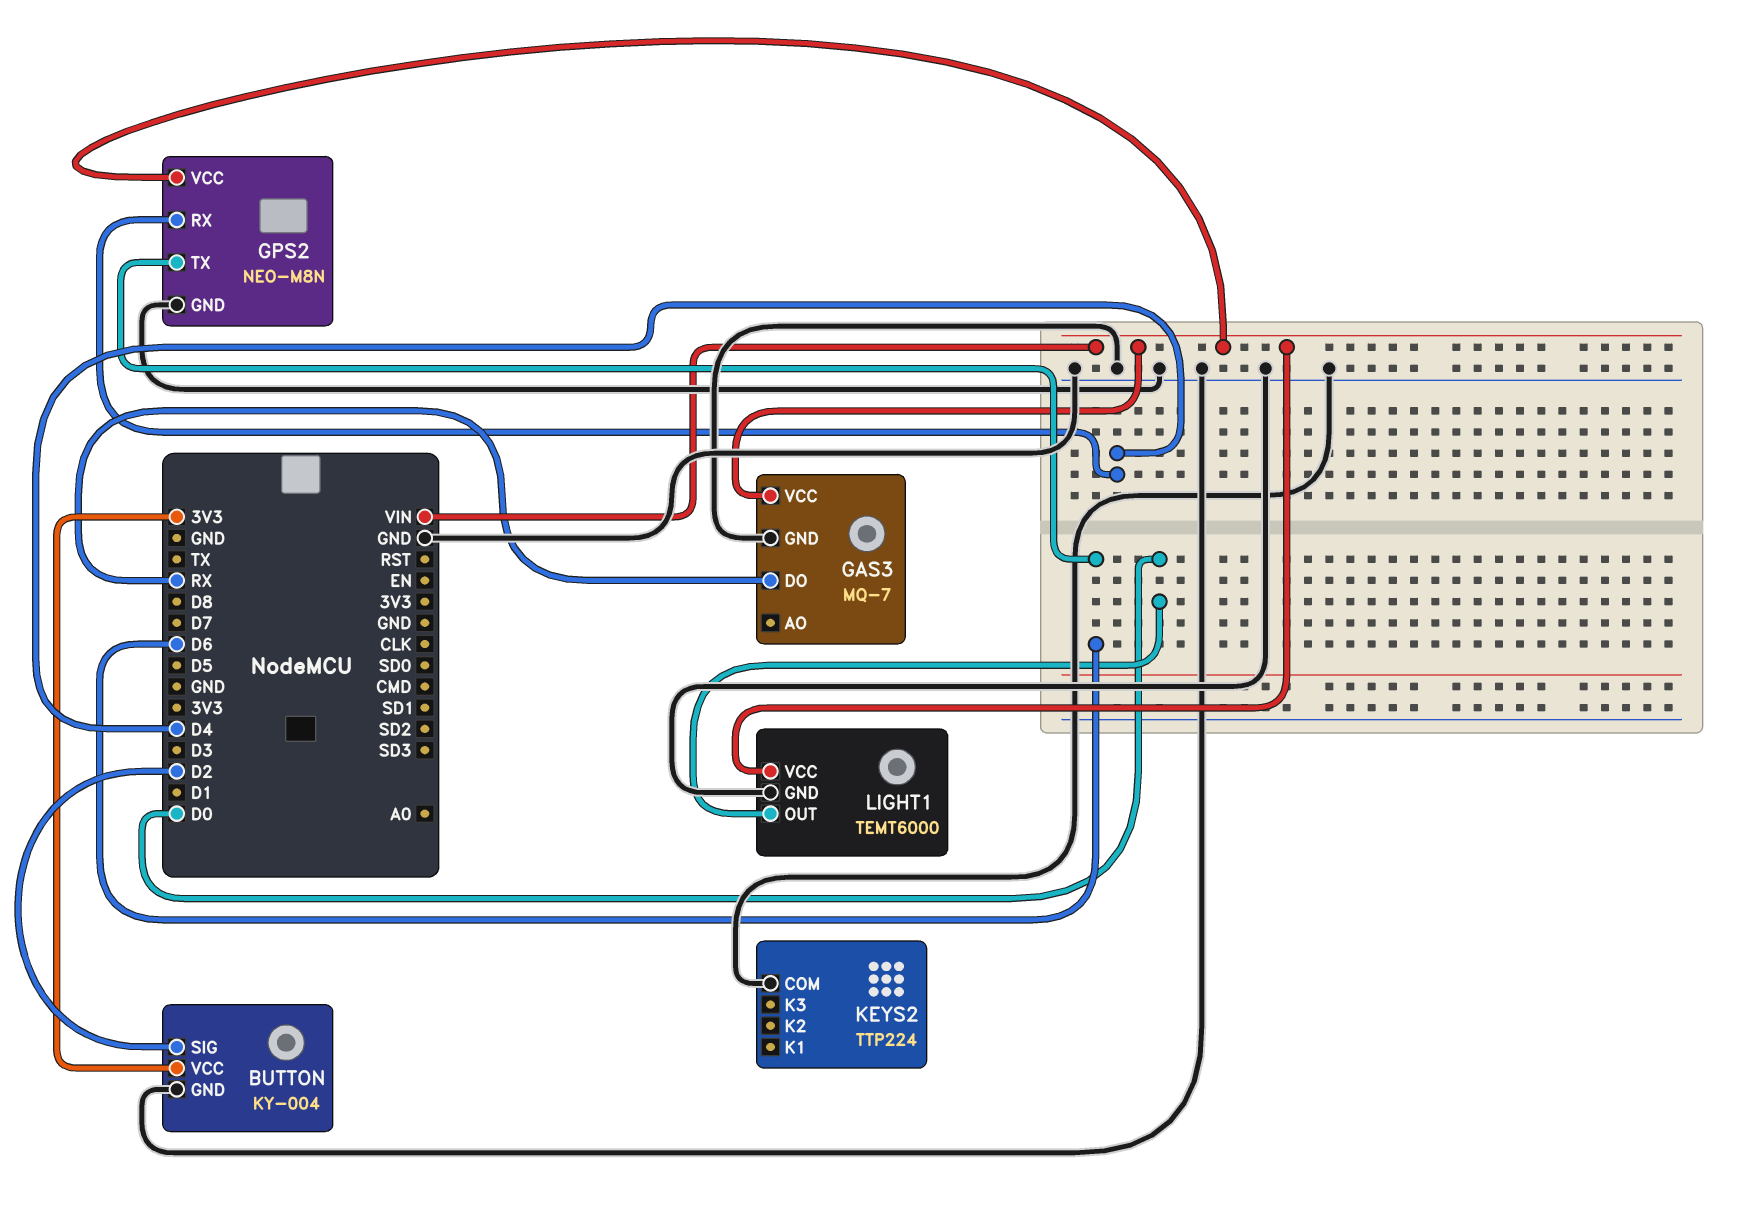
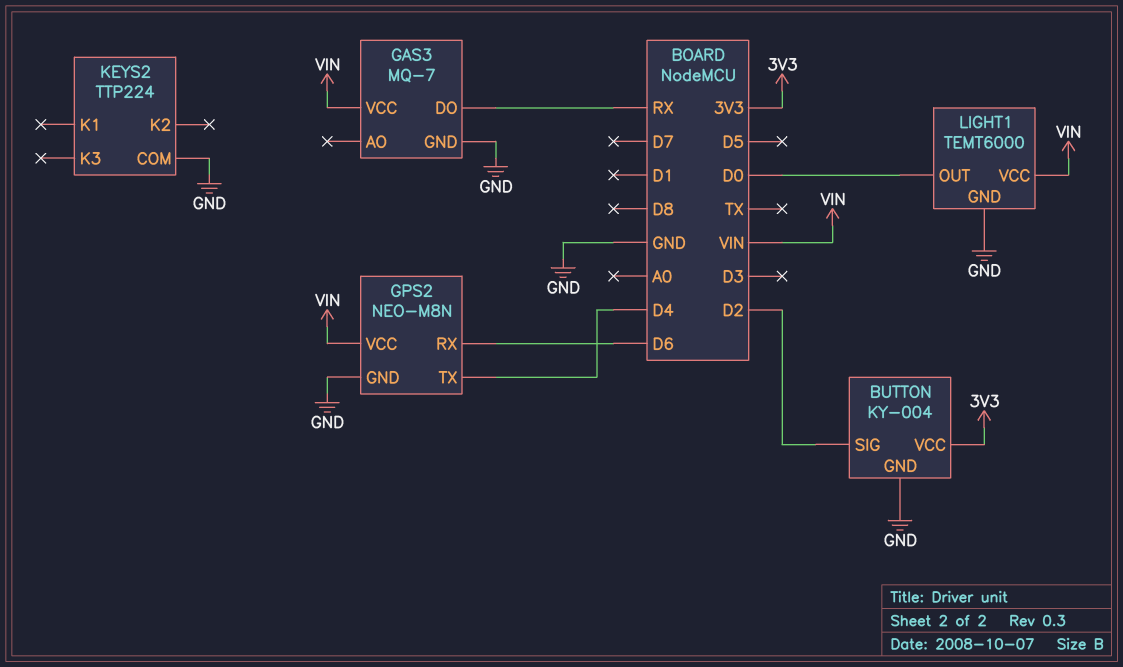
GPS2 pin RX: D4 -> D6
GPS2 pin TX: D6 -> D4

